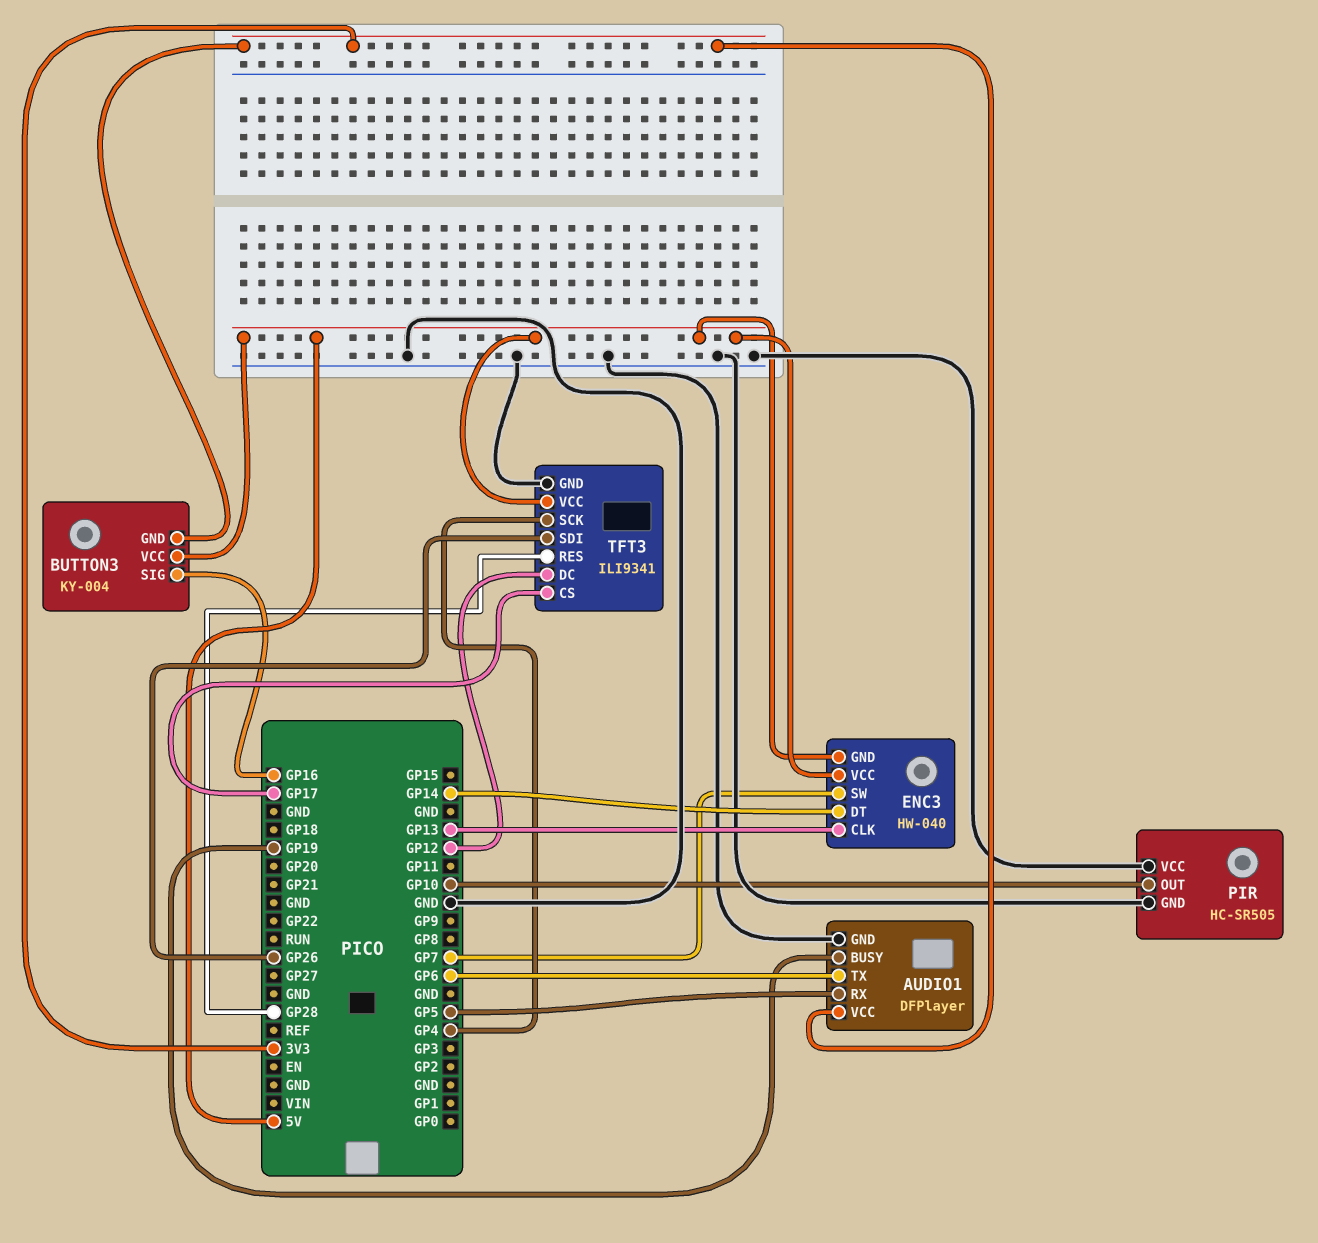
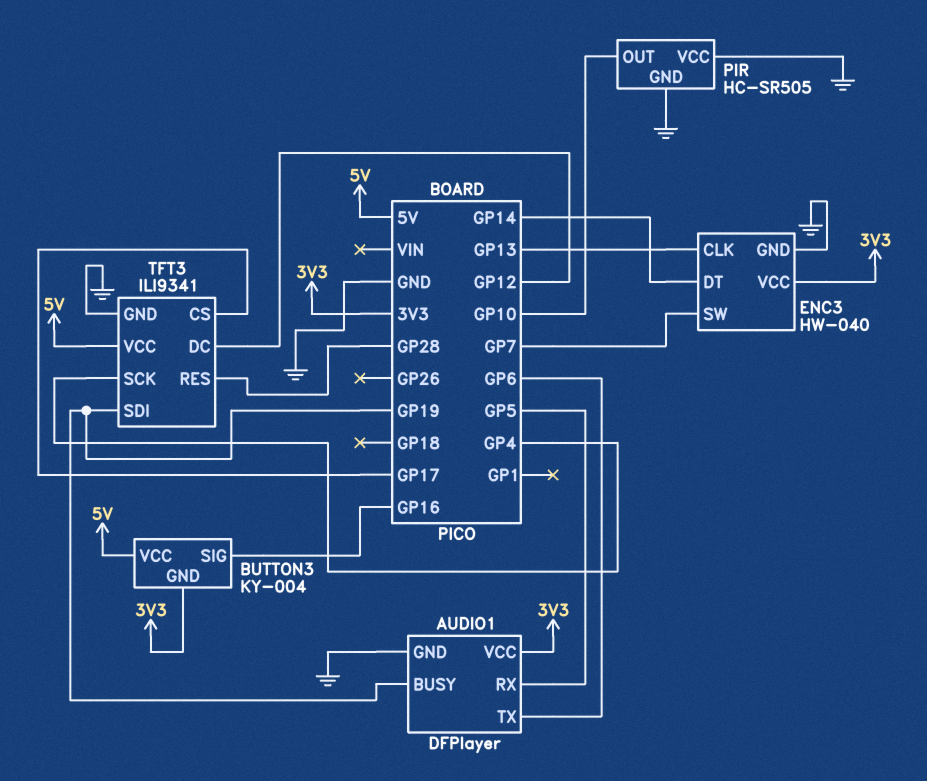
ENC3 pin GND: 5V -> GND
ENC3 pin VCC: 5V -> 3V3
TFT3 pin SDI: GP26 -> GP19

